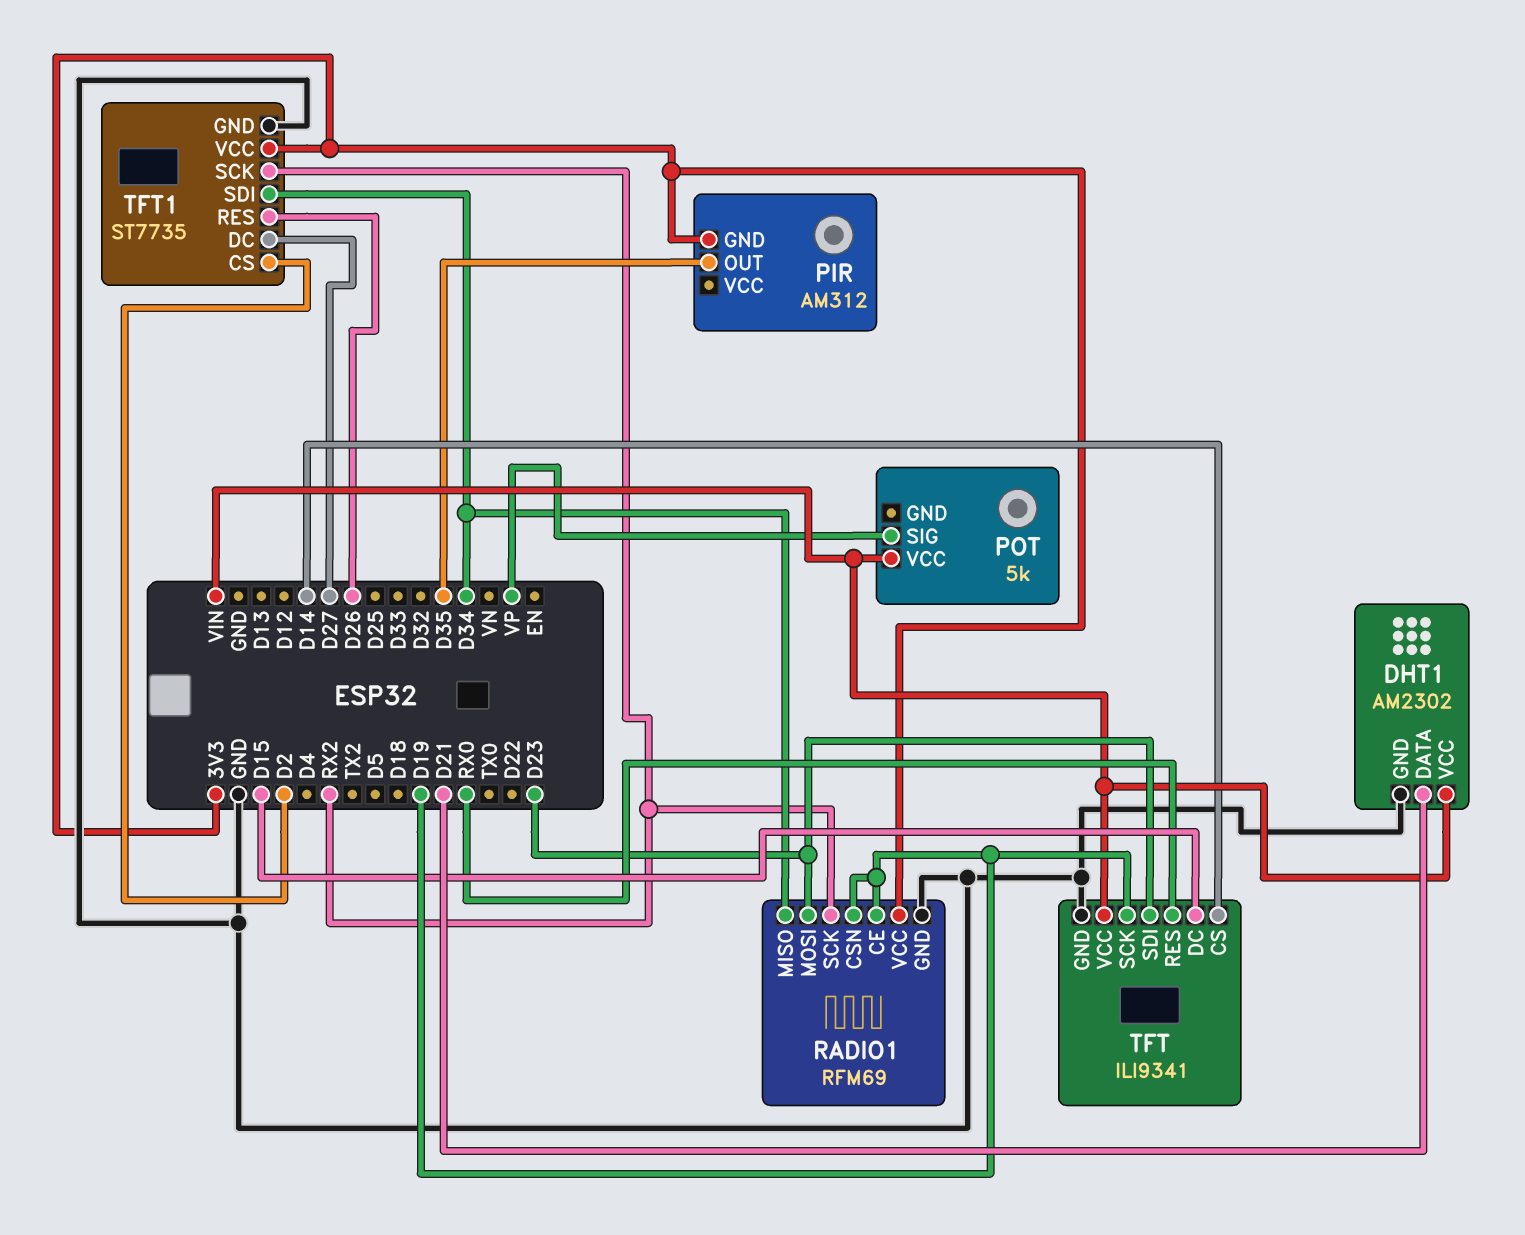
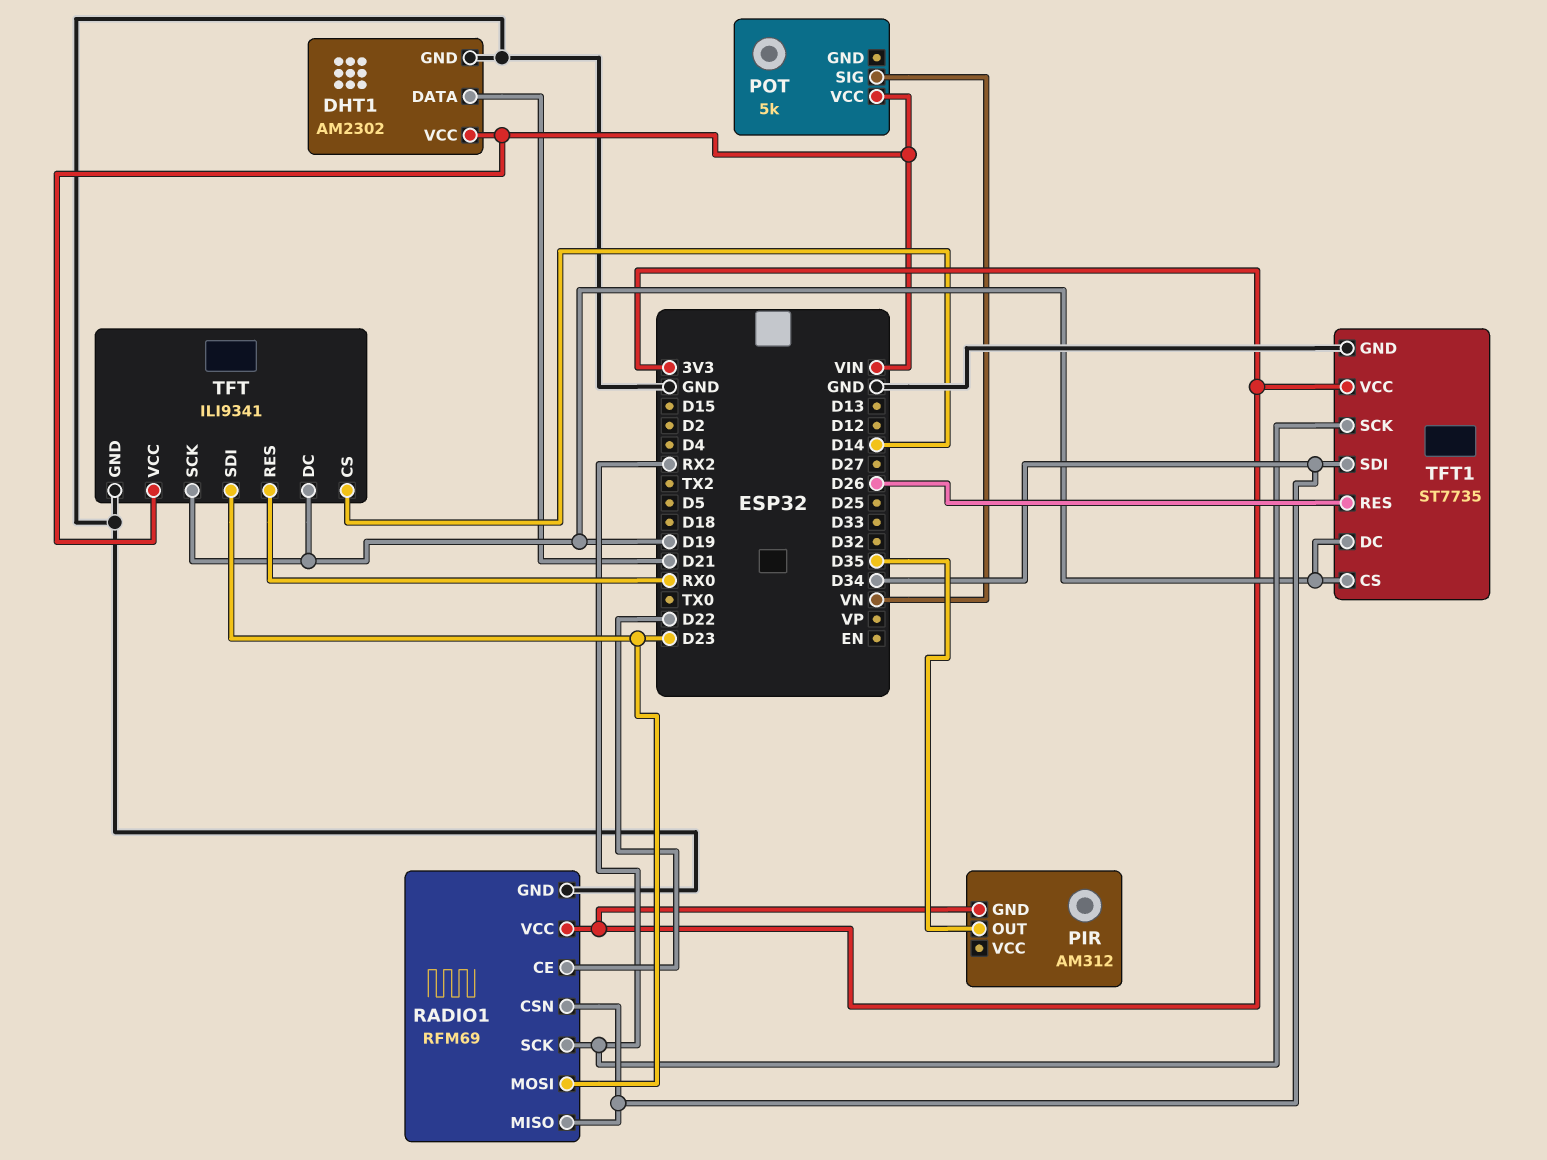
POT pin SIG: VP -> VN
RADIO1 pin CE: D19 -> D22
RADIO1 pin CSN: D19 -> D34
TFT pin DC: D15 -> D19
TFT1 pin CS: D2 -> D19
TFT1 pin DC: D27 -> D19

